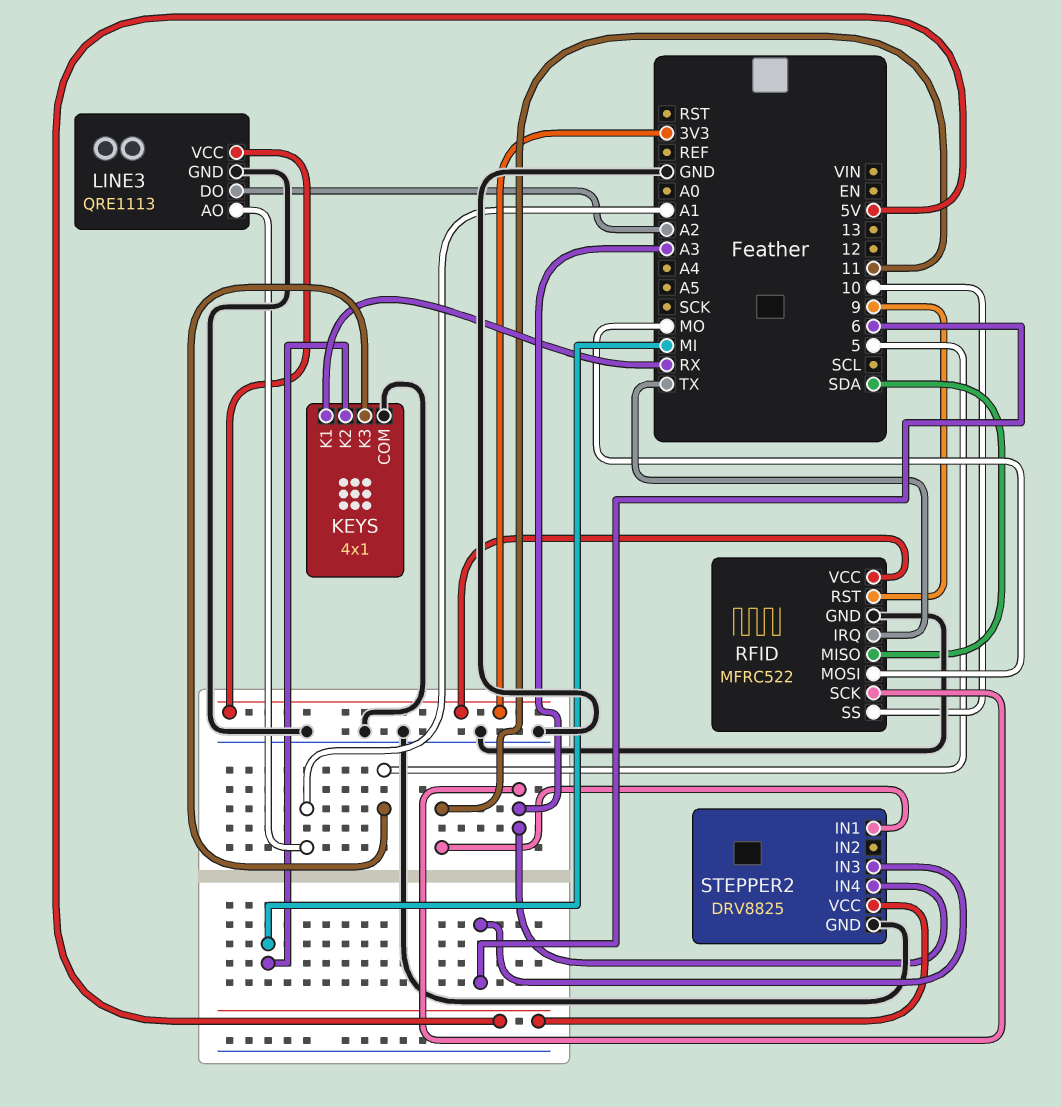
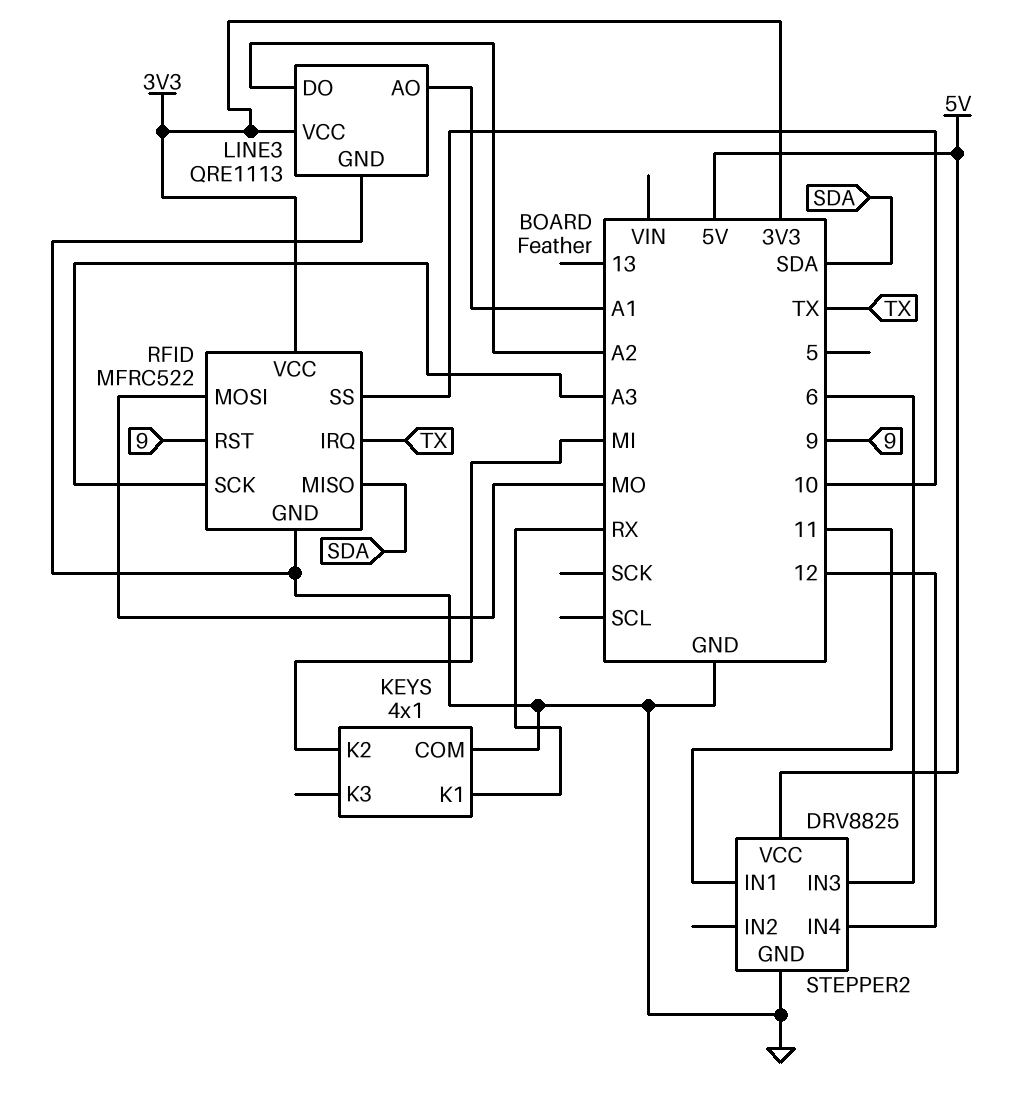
KEYS pin K3: 5 -> none
STEPPER2 pin IN4: A3 -> 12

